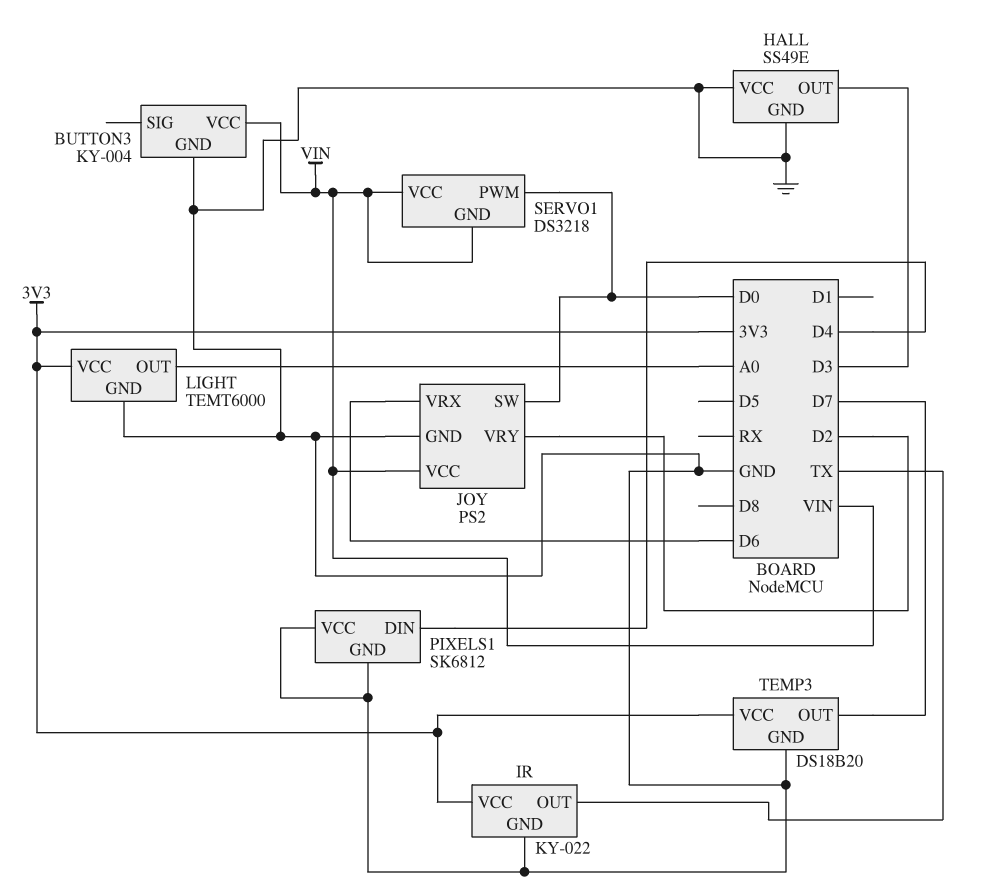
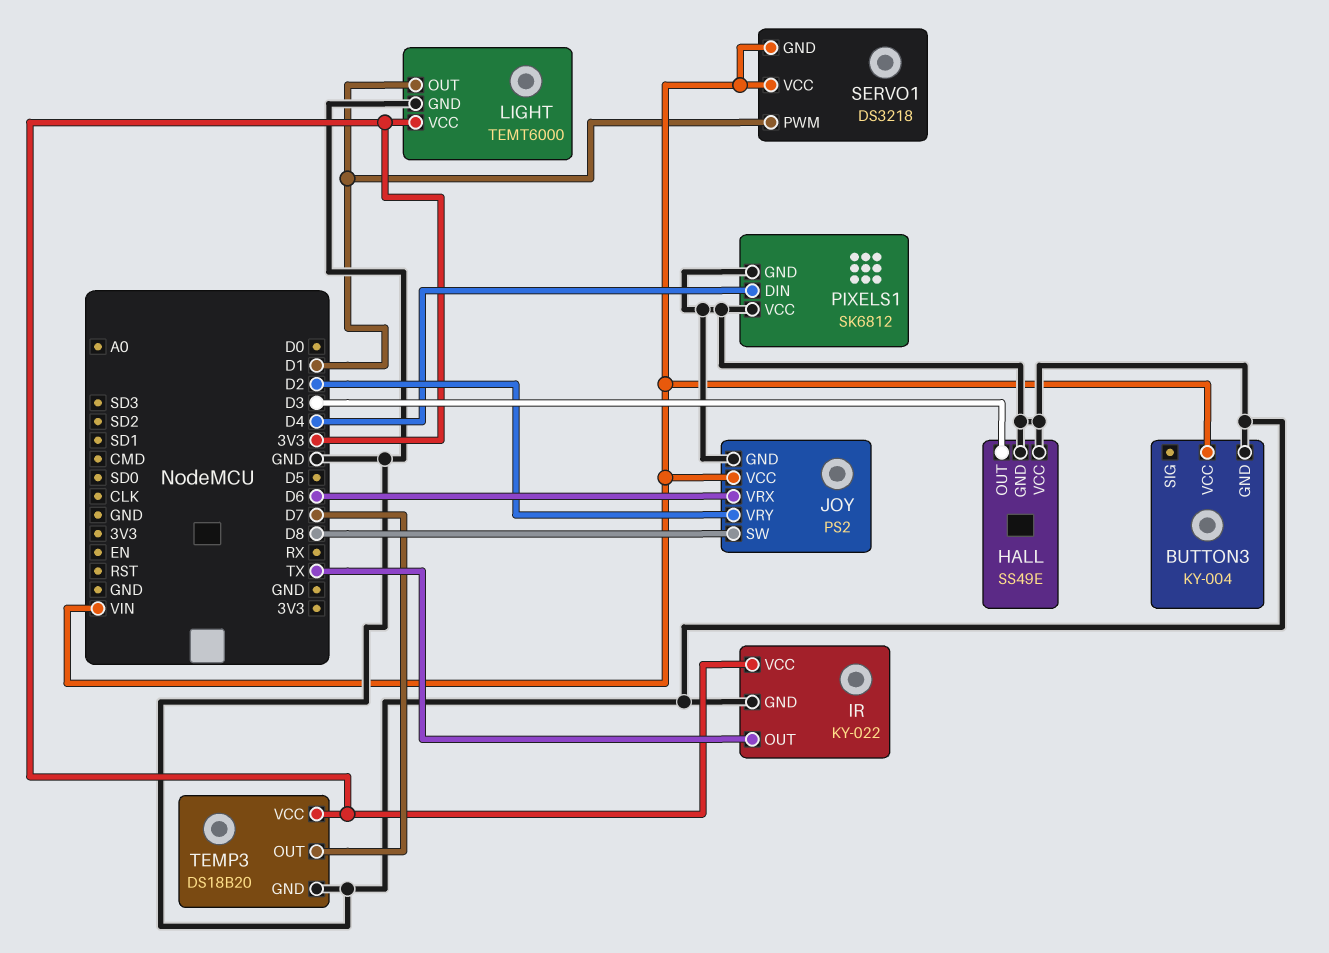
JOY pin SW: D0 -> D8
LIGHT pin OUT: A0 -> D1
SERVO1 pin PWM: D0 -> D1

